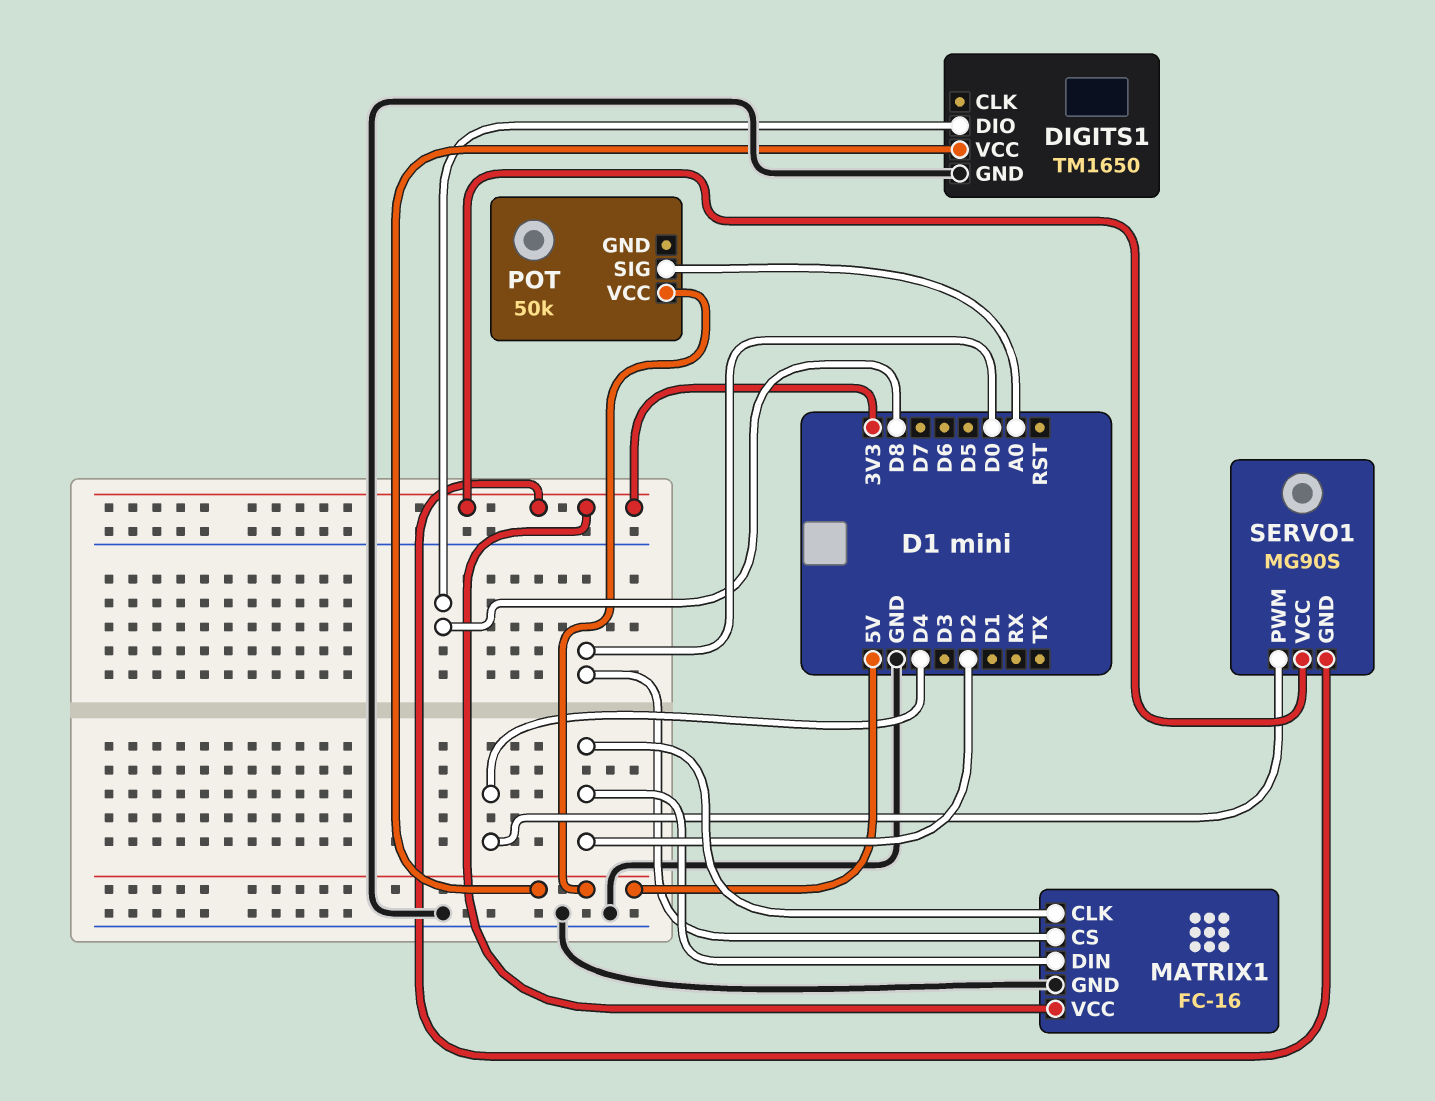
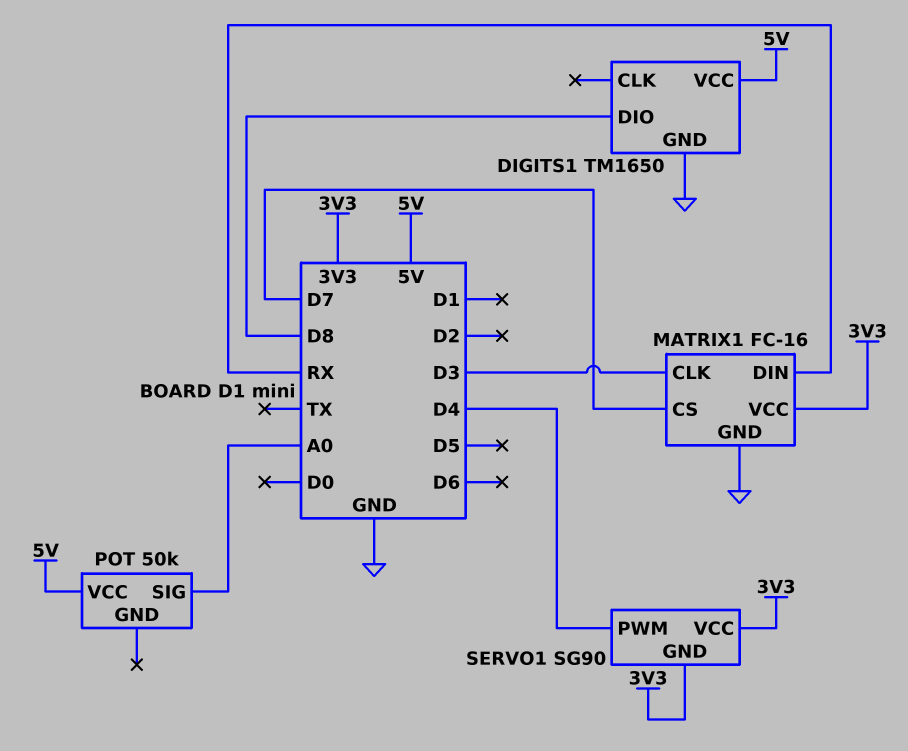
MATRIX1 pin CLK: D2 -> D3
MATRIX1 pin CS: D0 -> D7
MATRIX1 pin DIN: D2 -> RX
SERVO1: MG90S -> SG90

